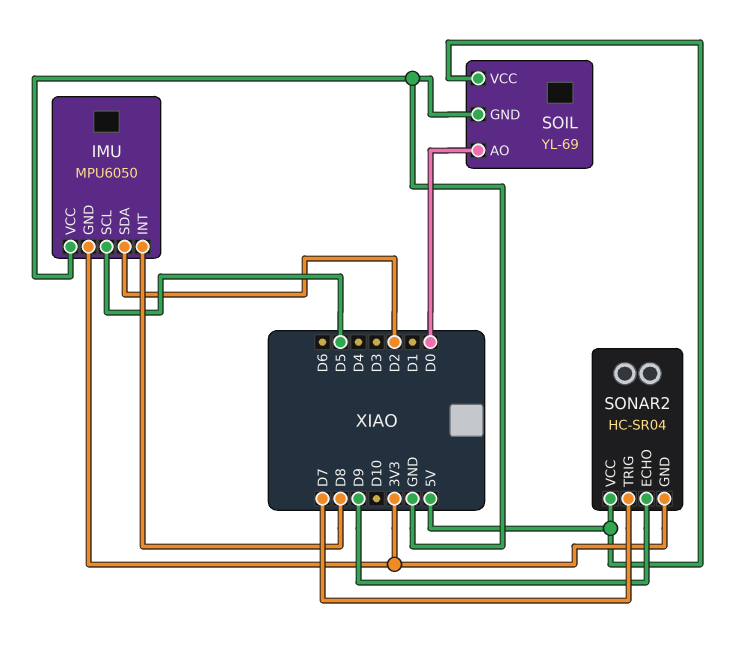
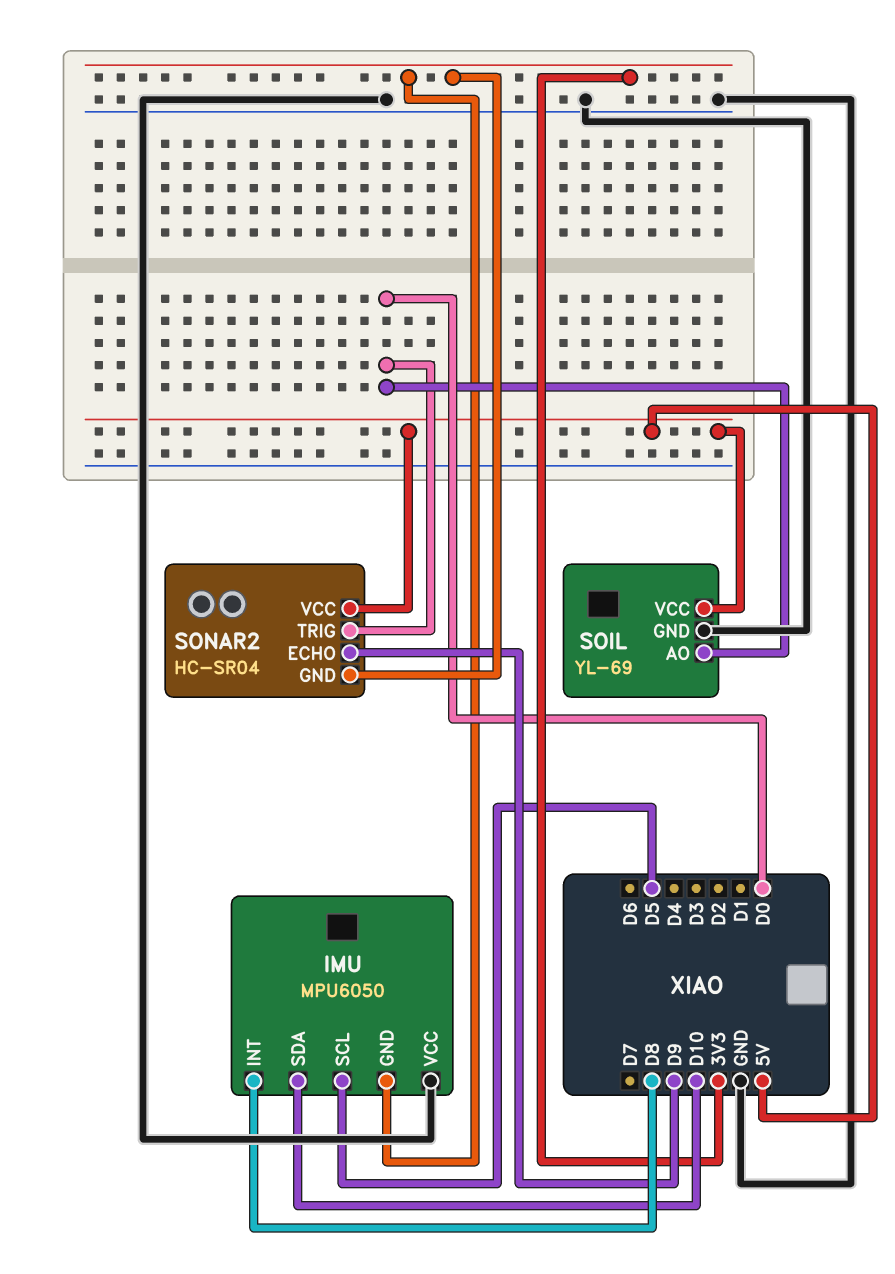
IMU pin SDA: D2 -> D10
SONAR2 pin TRIG: D7 -> D0

